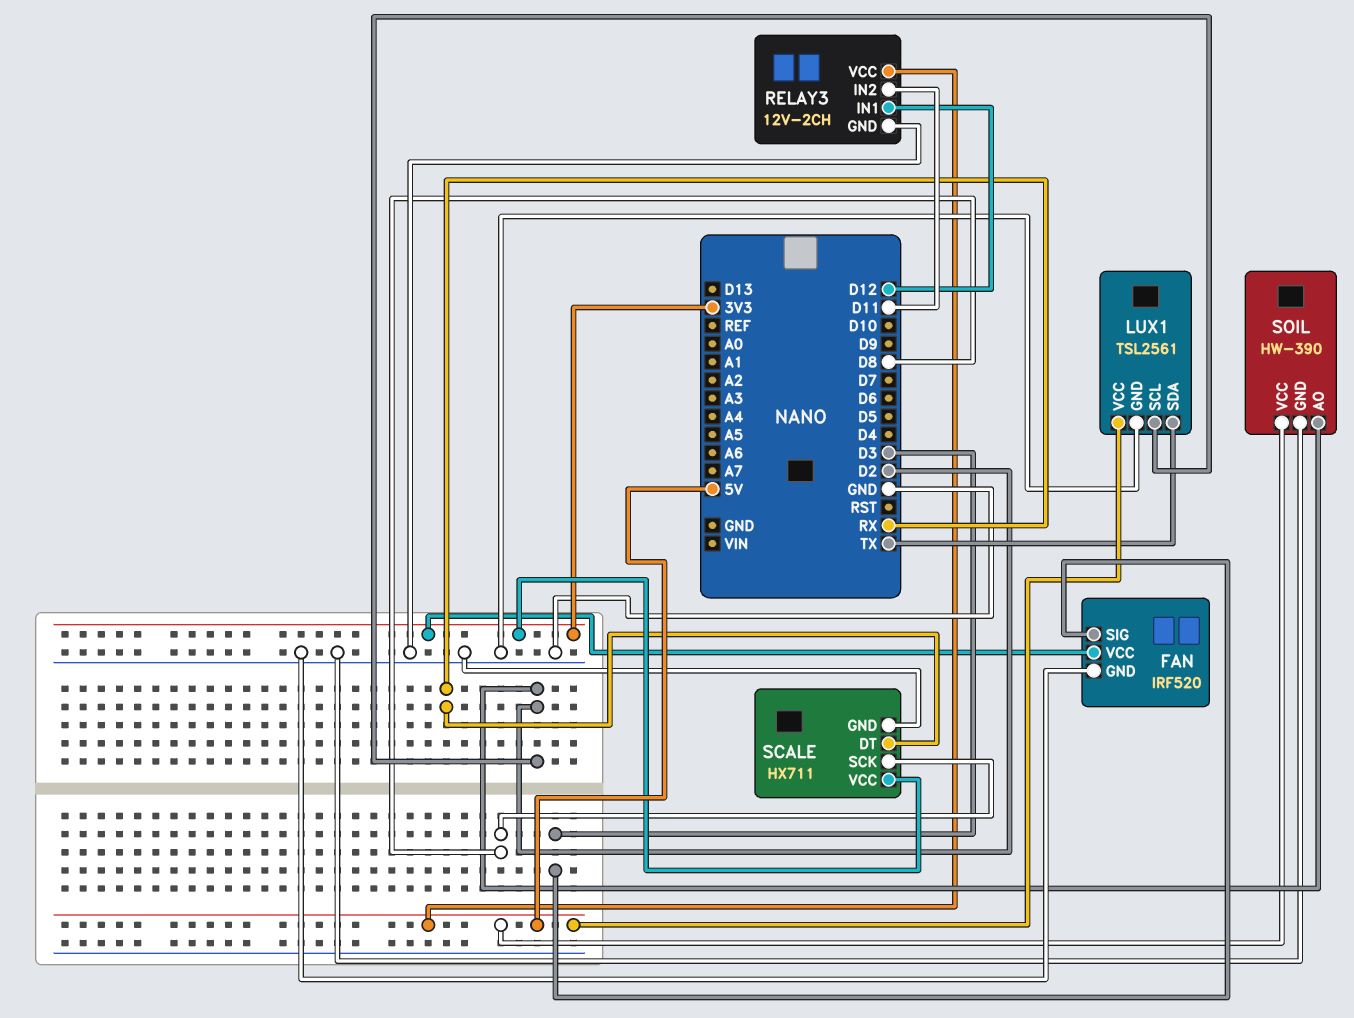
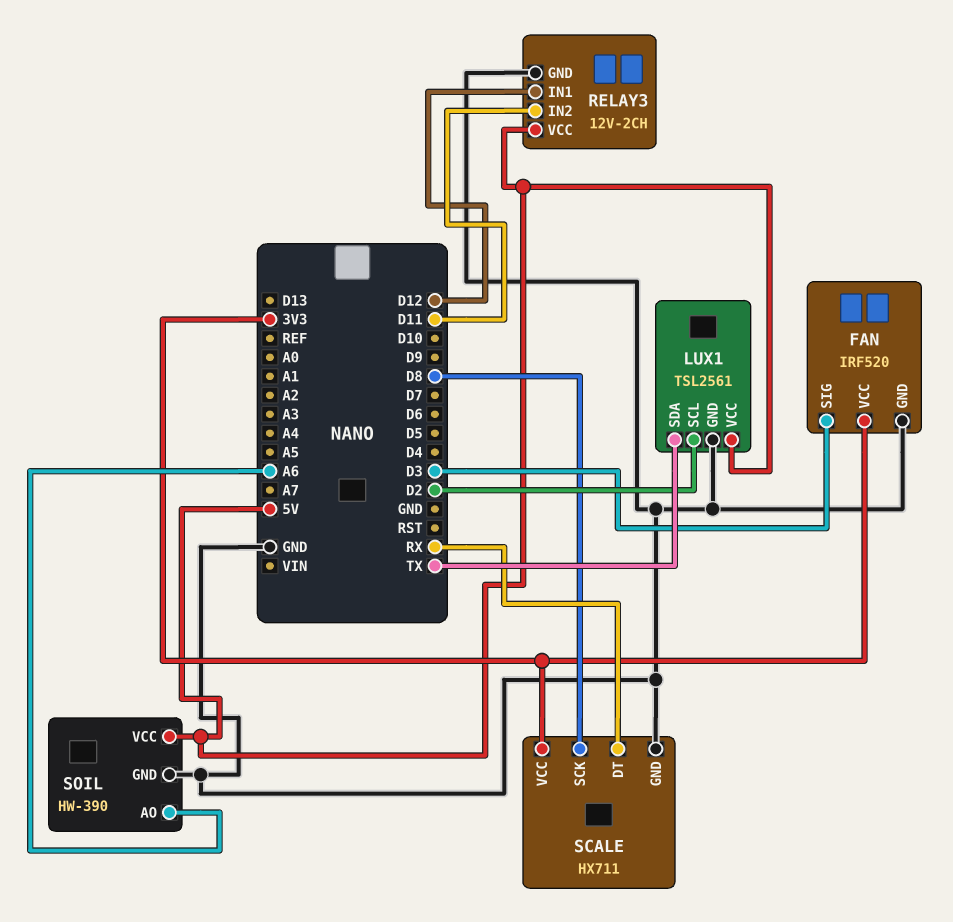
SOIL pin AO: D2 -> A6

